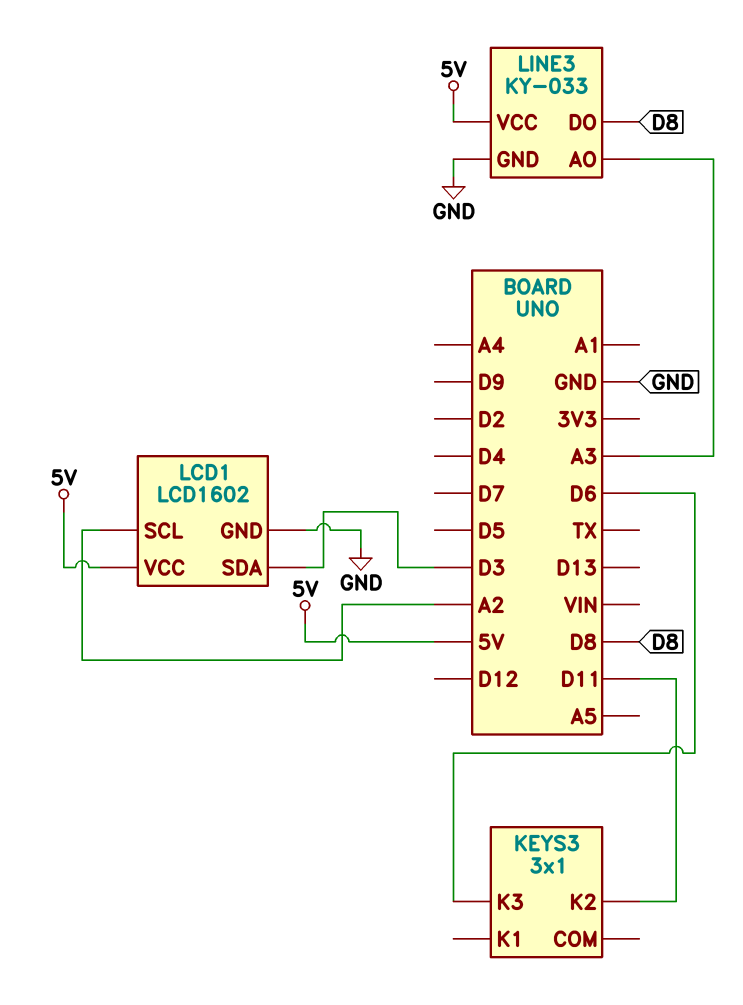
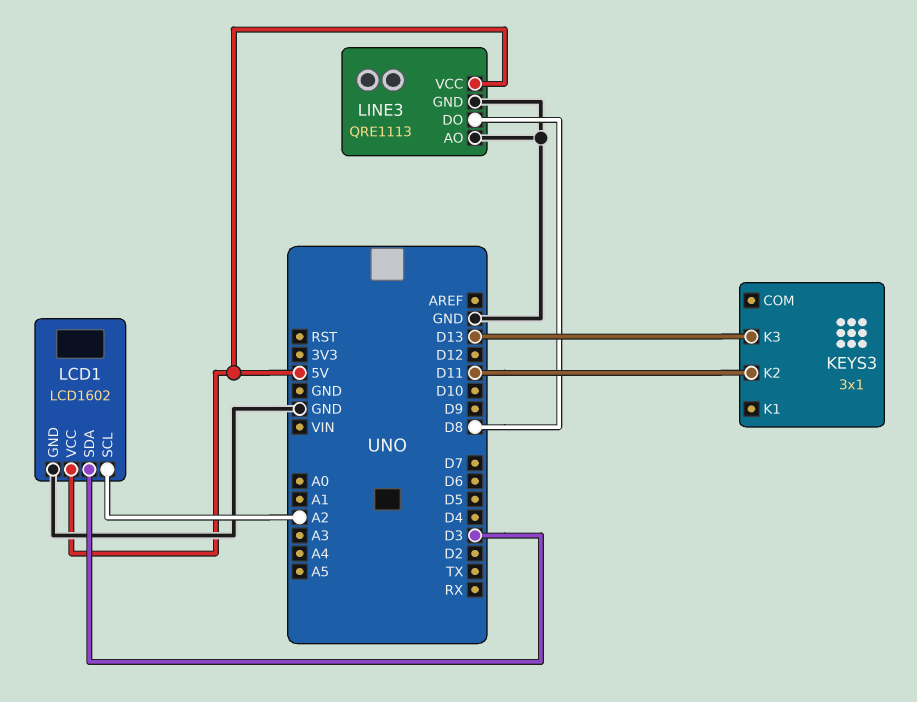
KEYS3 pin K3: D6 -> D13
LINE3: KY-033 -> QRE1113
LINE3 pin AO: A3 -> GND

